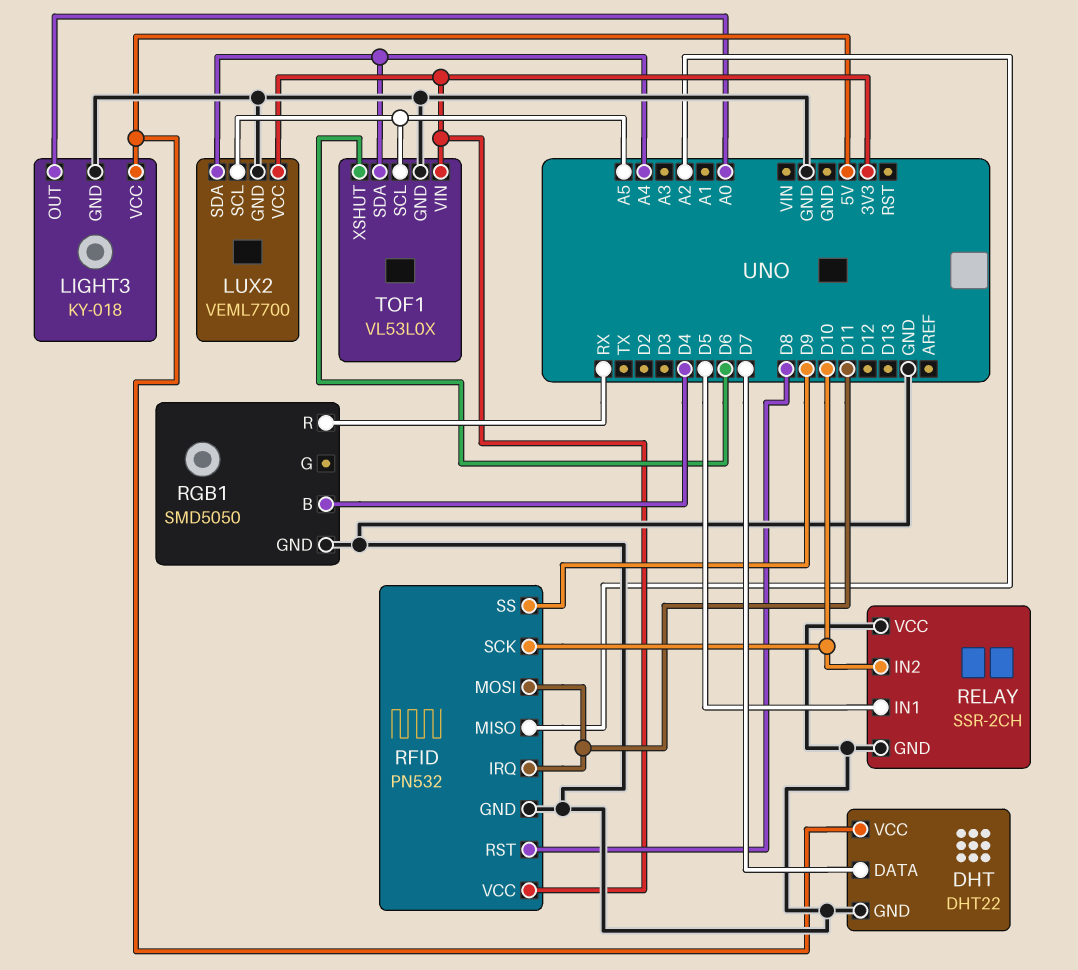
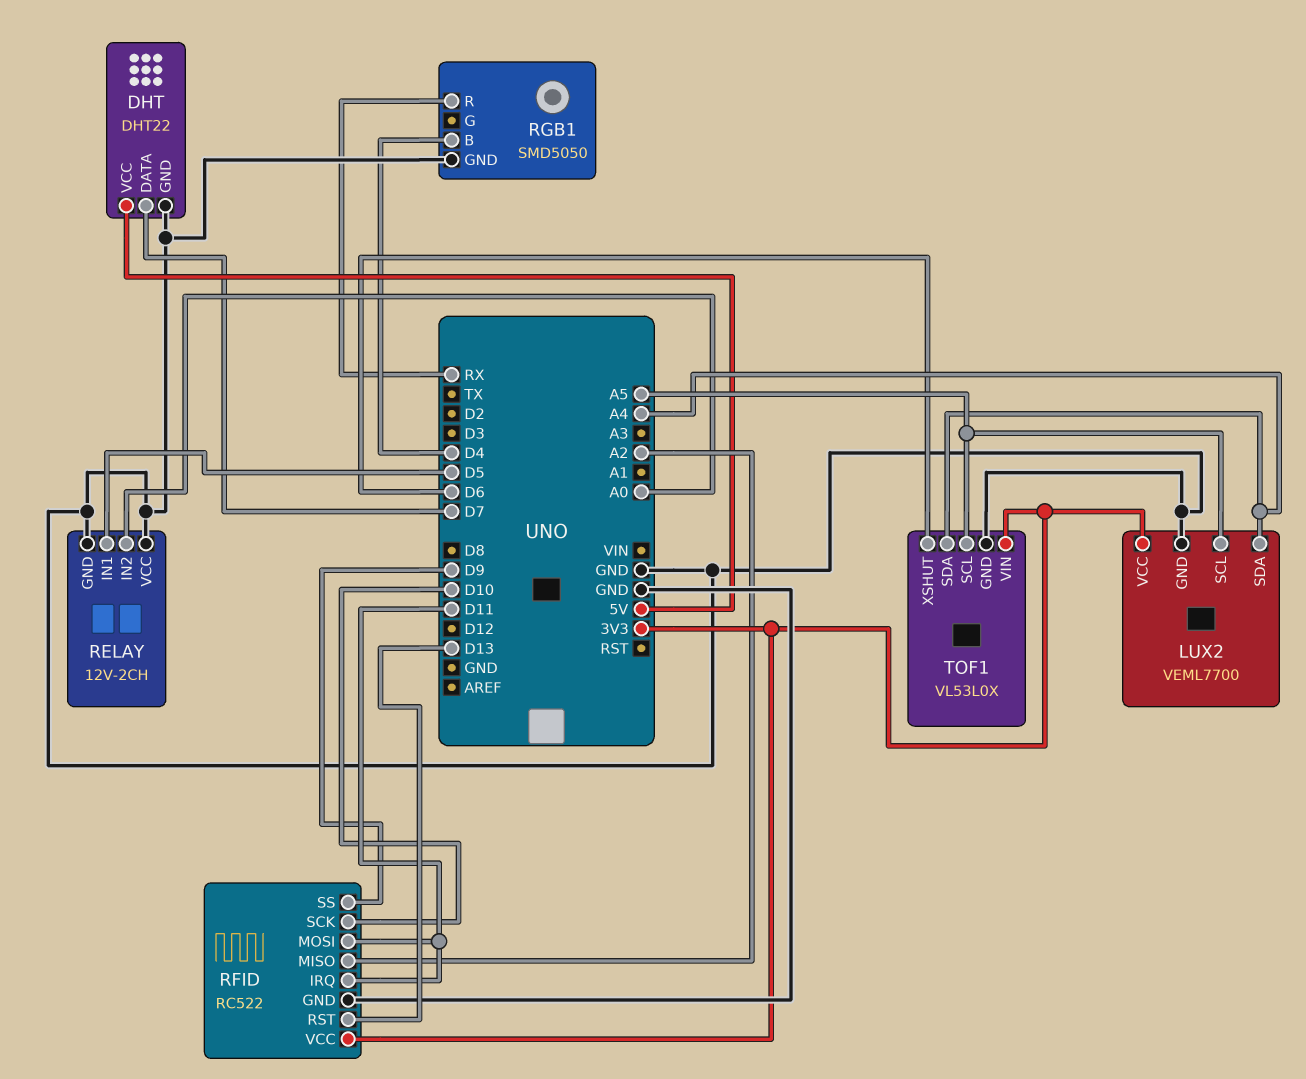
LIGHT3: KY-018 -> none
LIGHT3 pin GND: GND -> none
LIGHT3 pin OUT: A0 -> none
LIGHT3 pin VCC: 5V -> none
RELAY: SSR-2CH -> 12V-2CH
RELAY pin IN2: D10 -> A0
RFID: PN532 -> RC522
RFID pin RST: D8 -> D13

